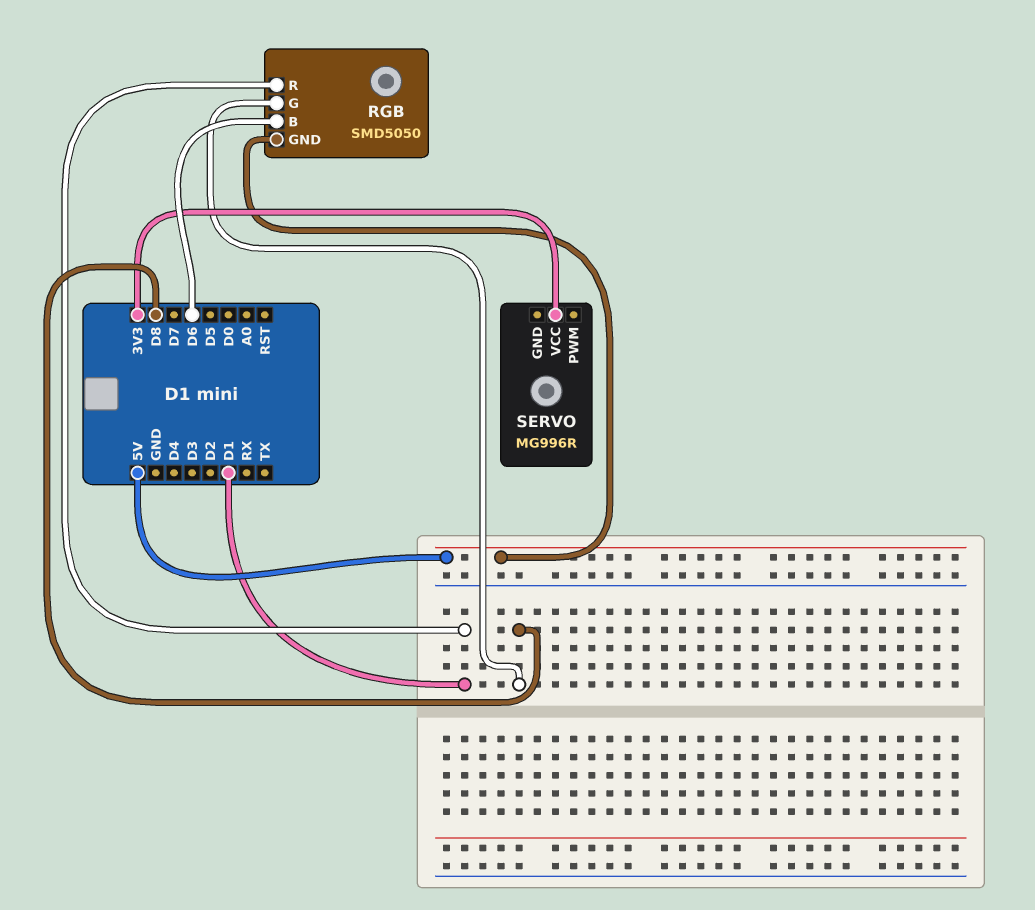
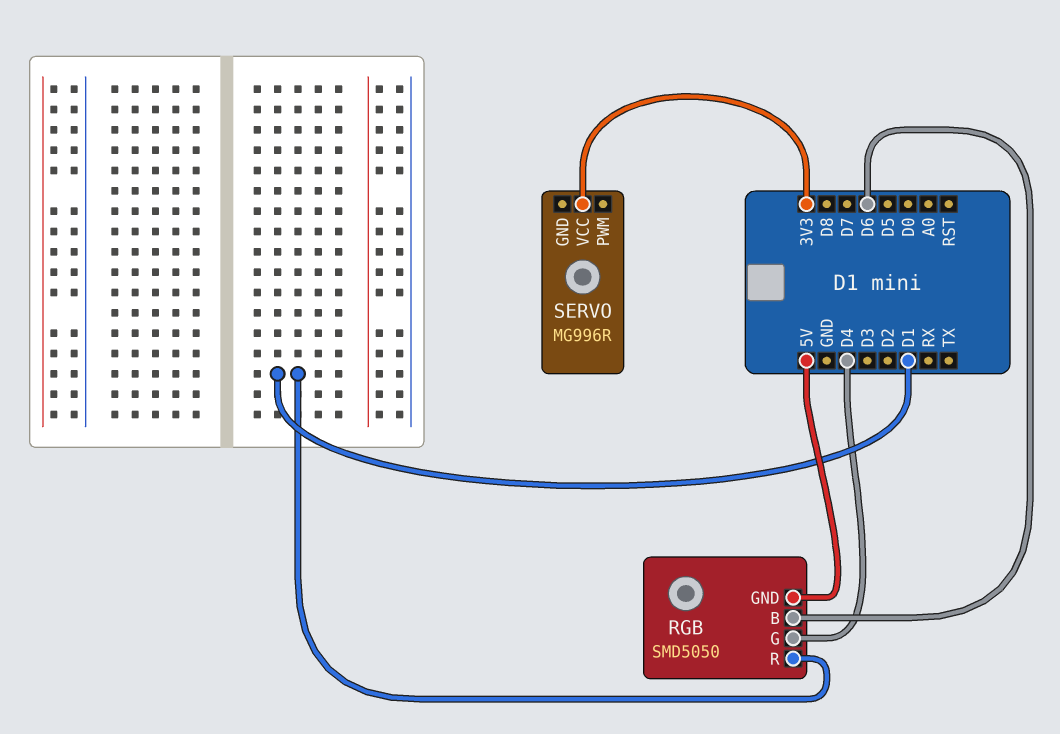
RGB pin G: D8 -> D4

